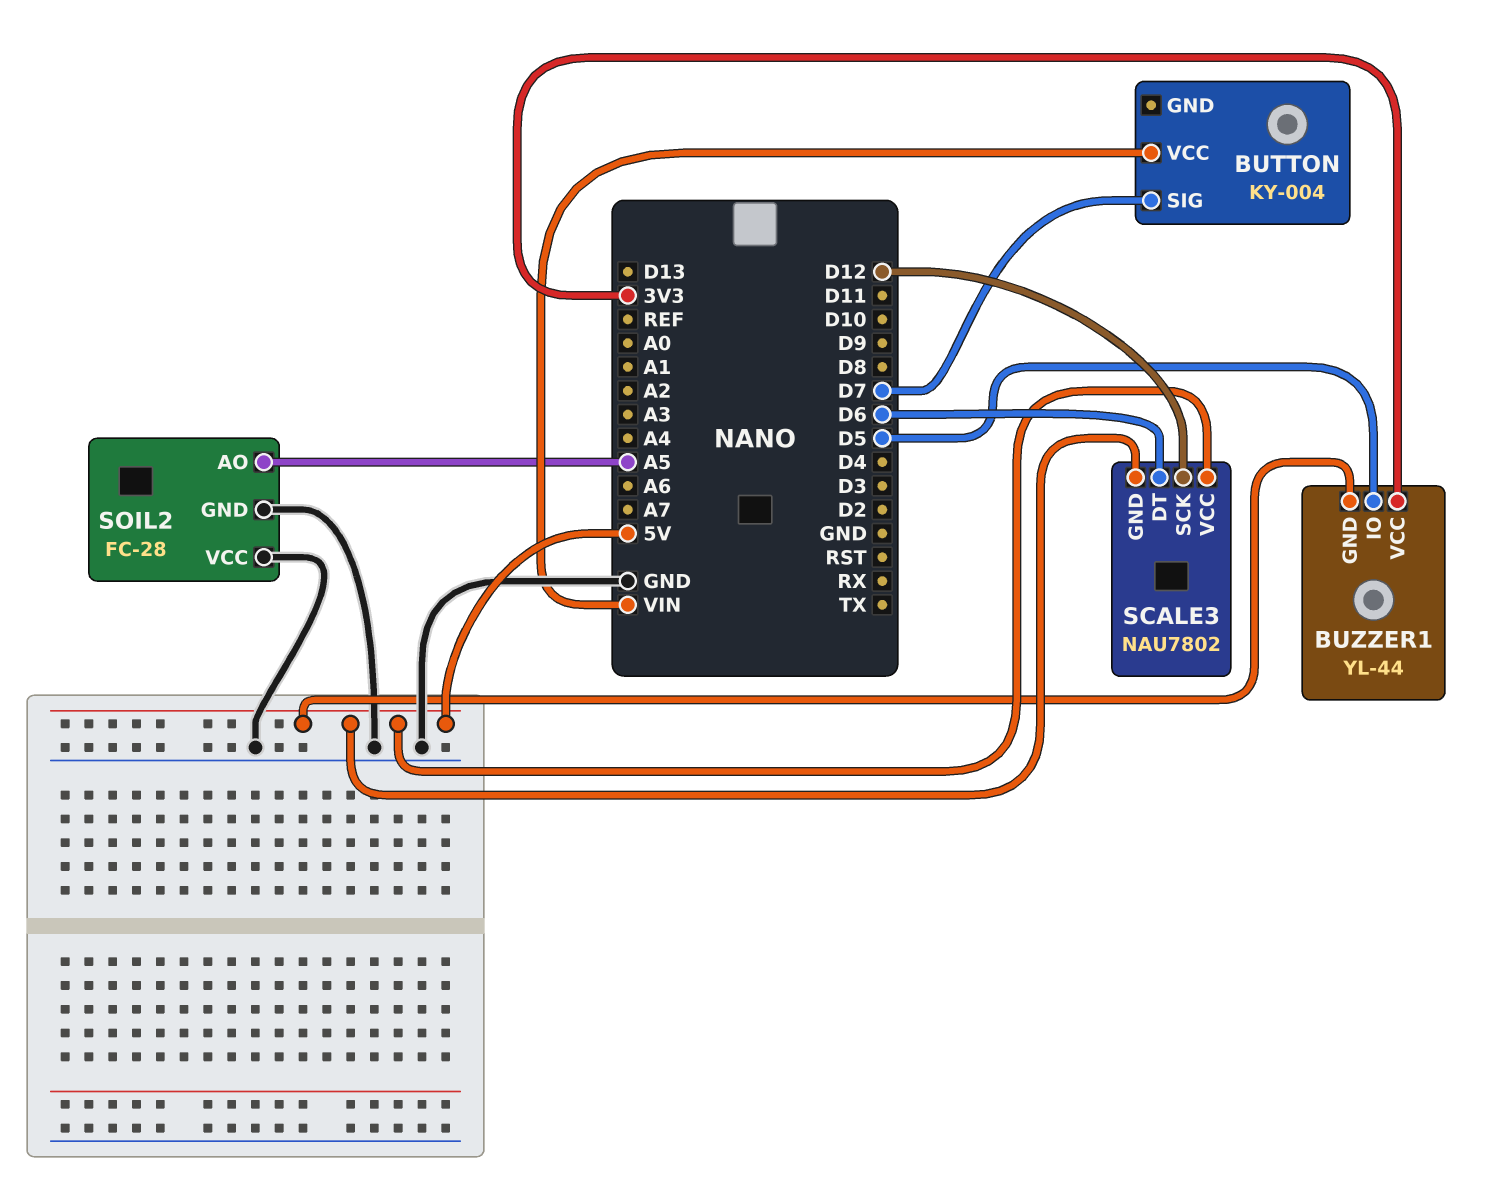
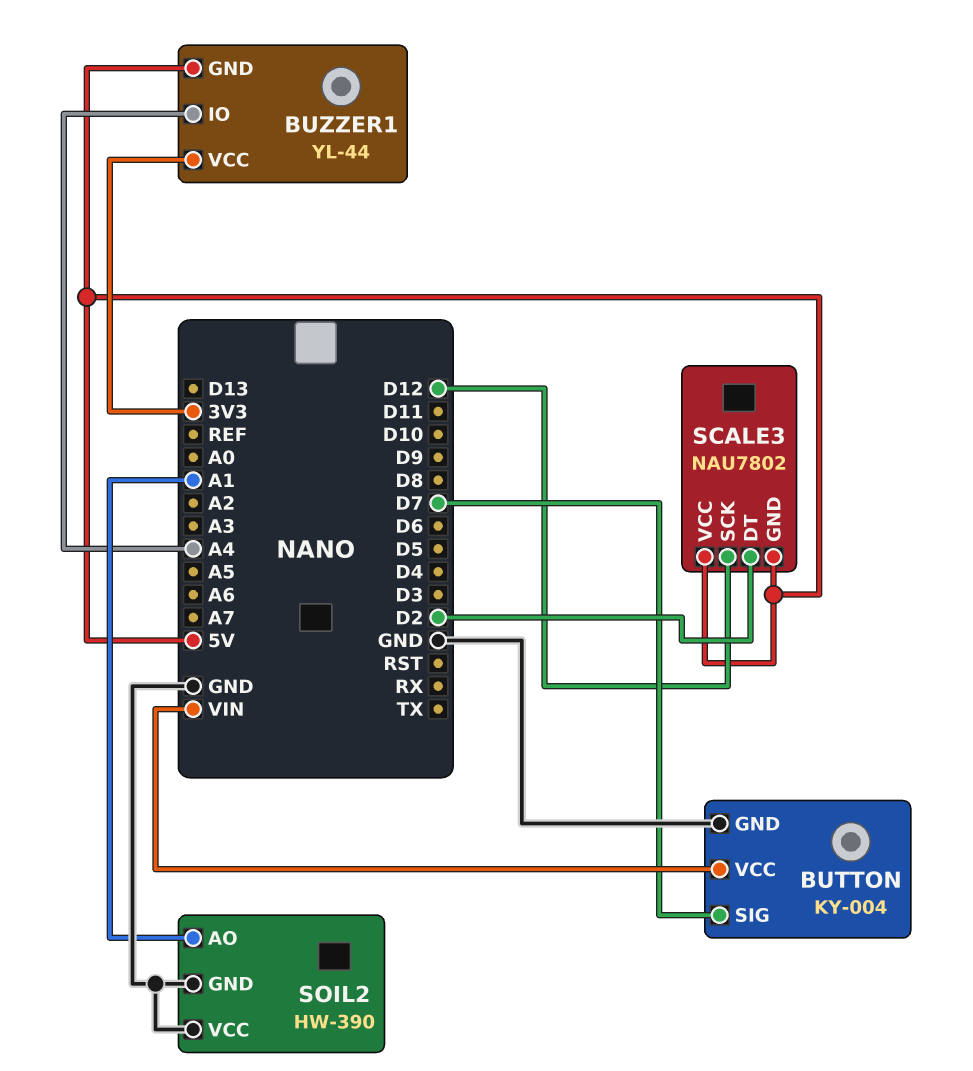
BUTTON pin GND: none -> GND
BUZZER1 pin IO: D5 -> A4
SCALE3 pin DT: D6 -> D2
SOIL2: FC-28 -> HW-390
SOIL2 pin AO: A5 -> A1

